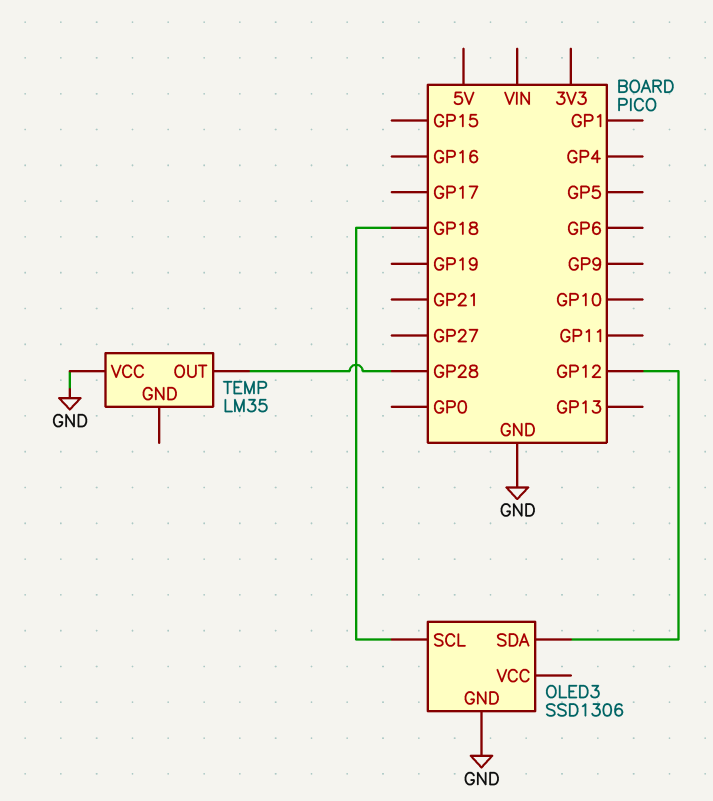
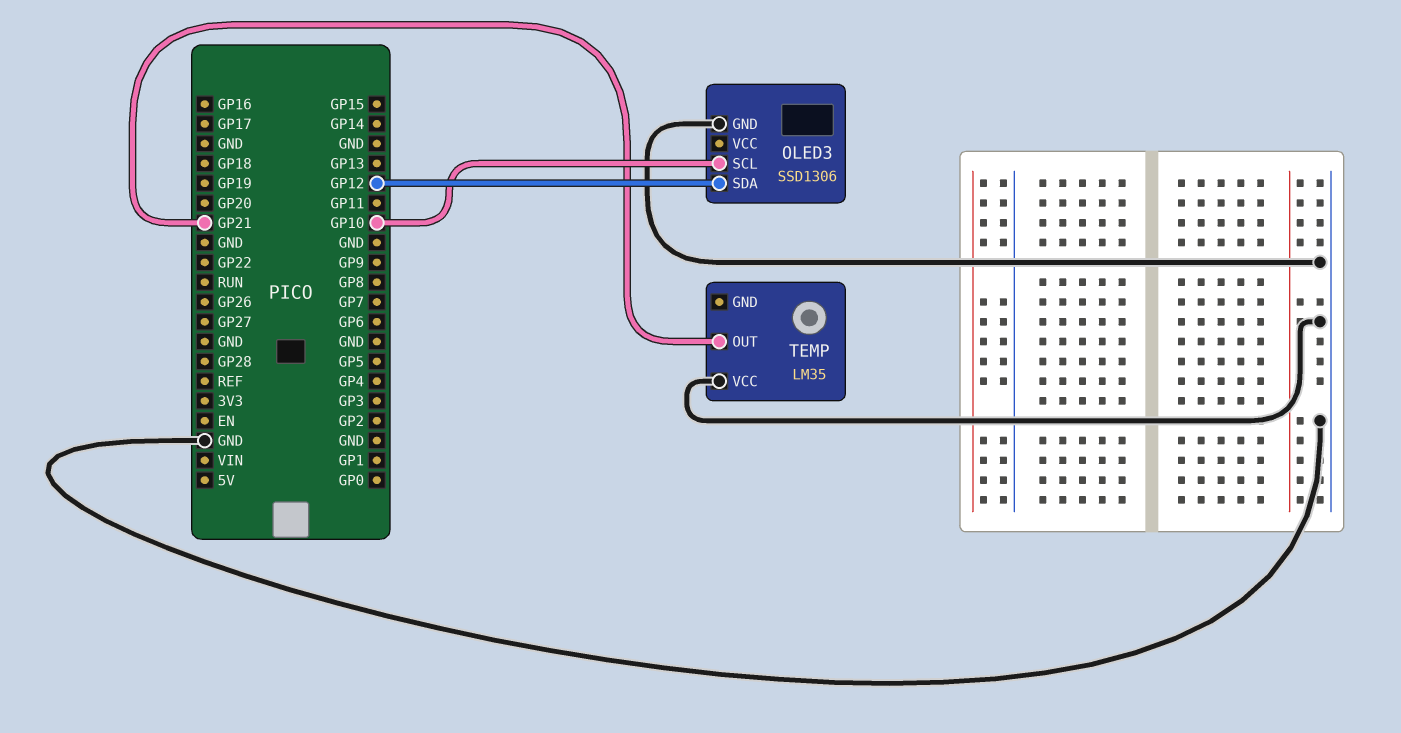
OLED3 pin SCL: GP18 -> GP10
TEMP pin OUT: GP28 -> GP21

